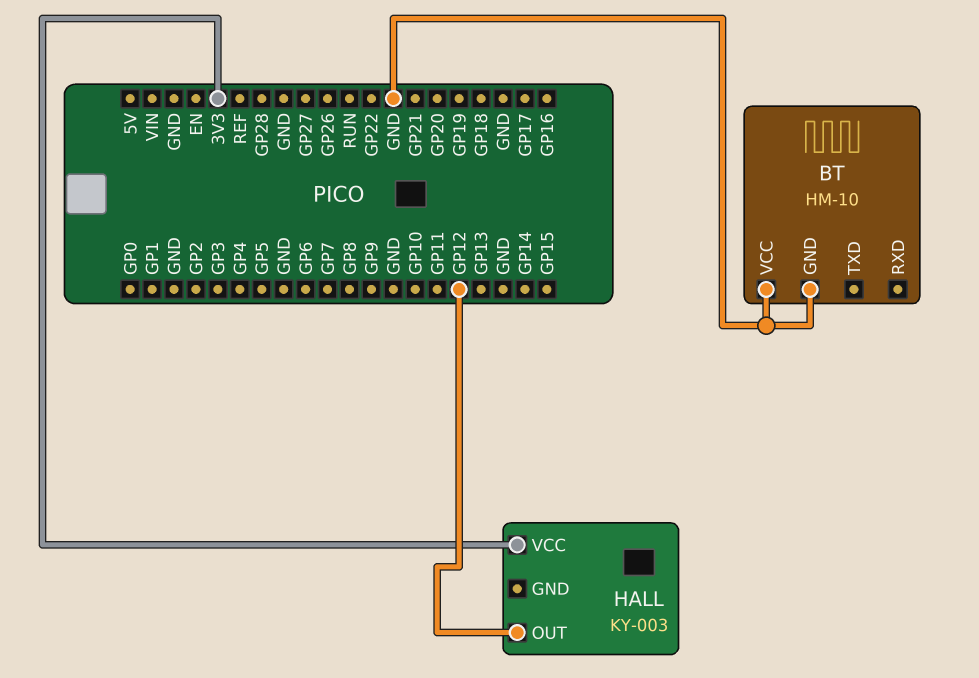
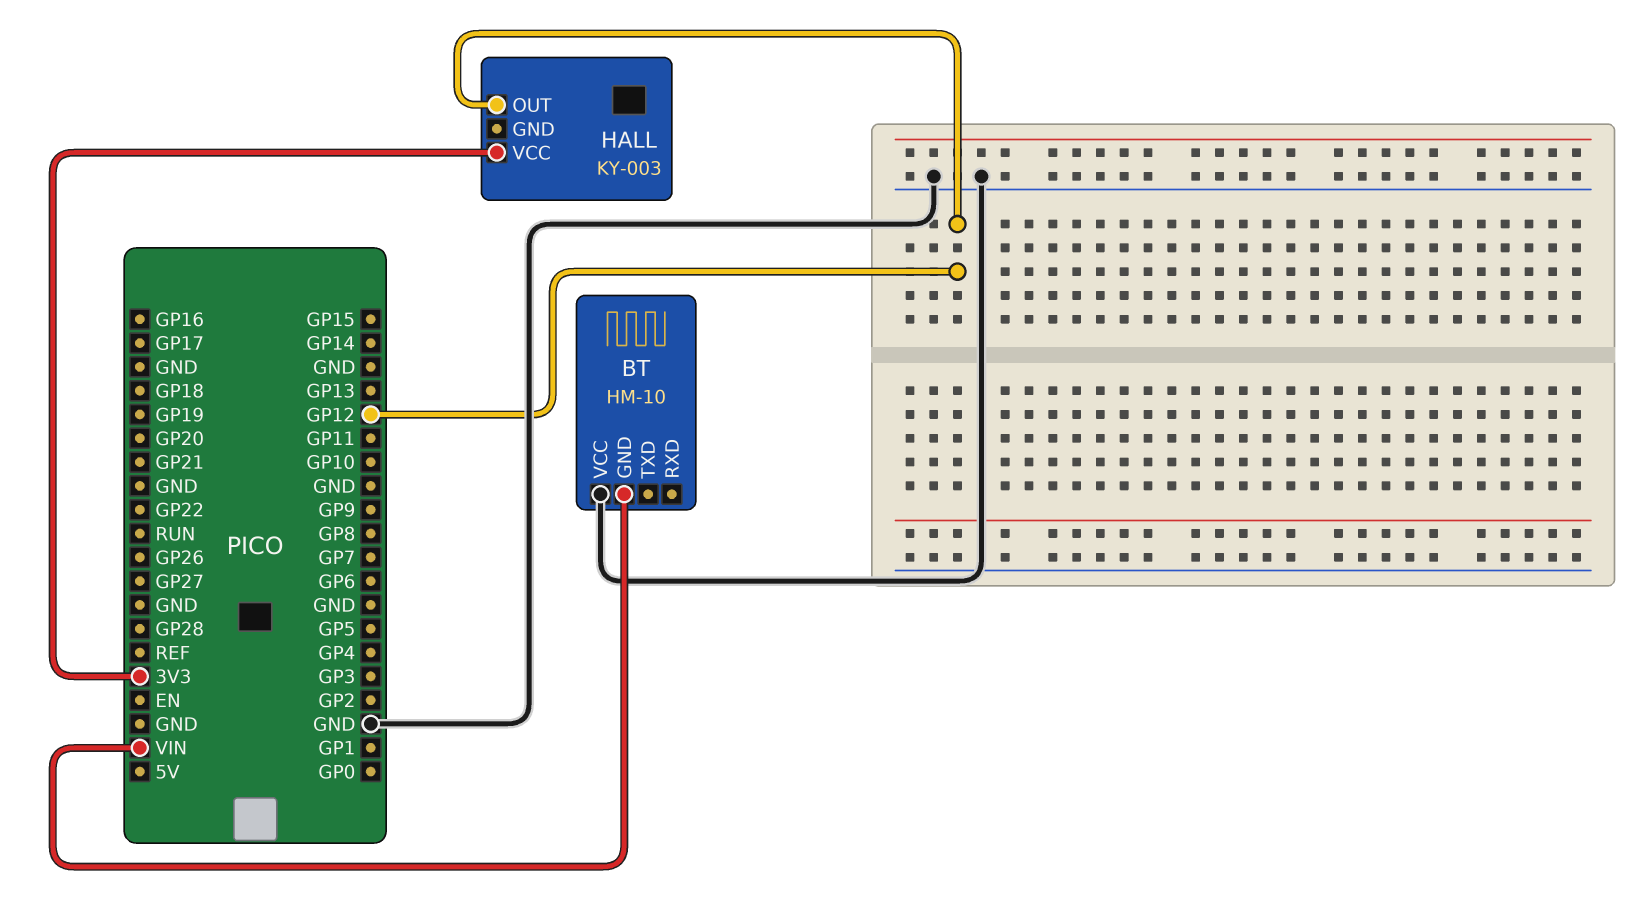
BT pin GND: GND -> VIN

